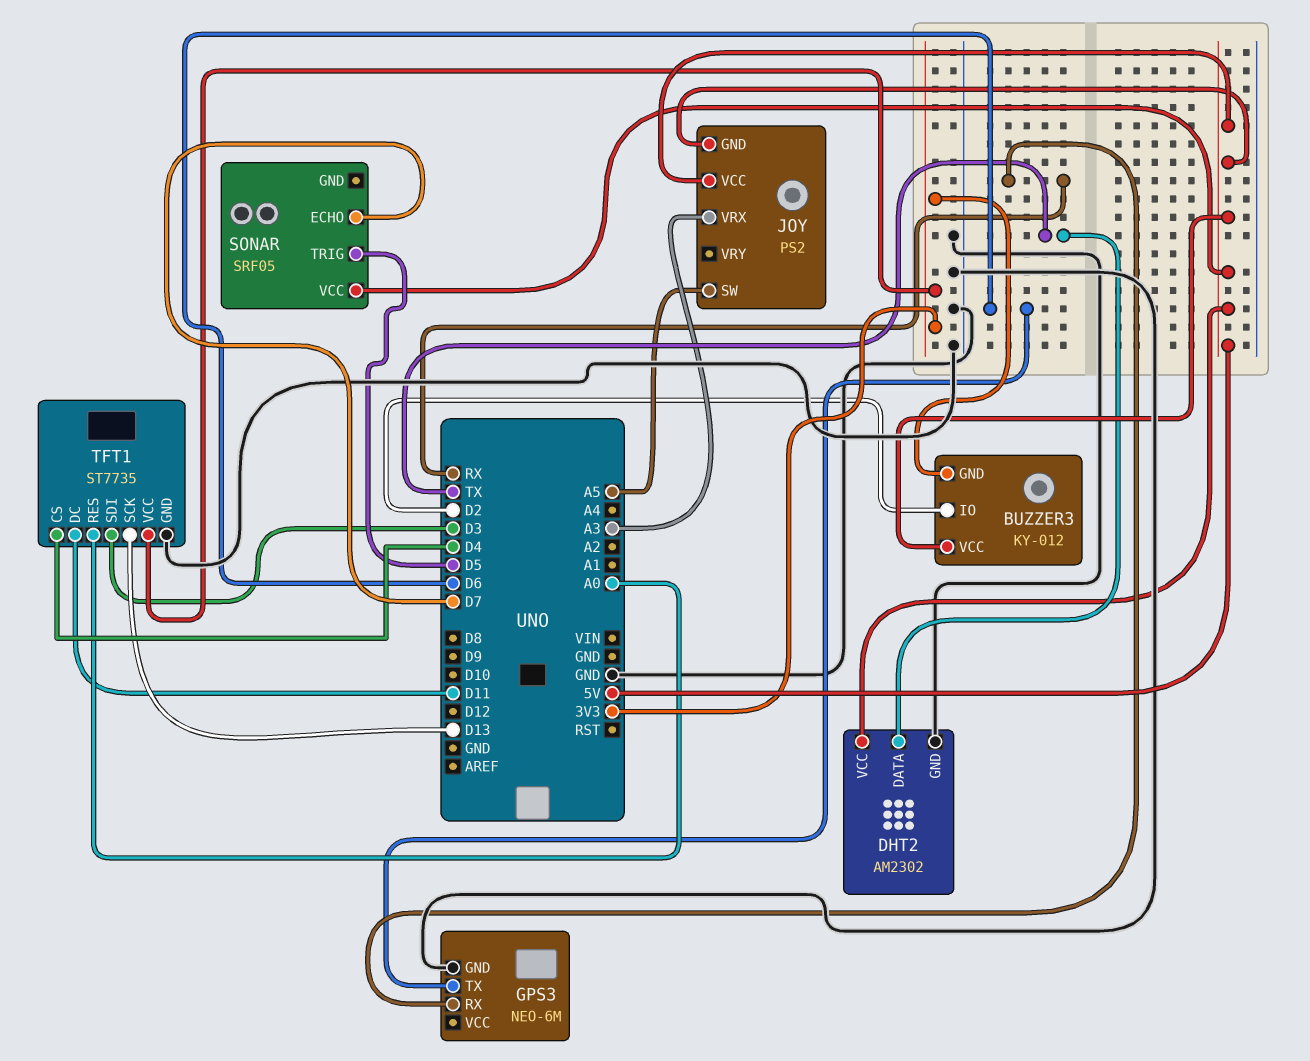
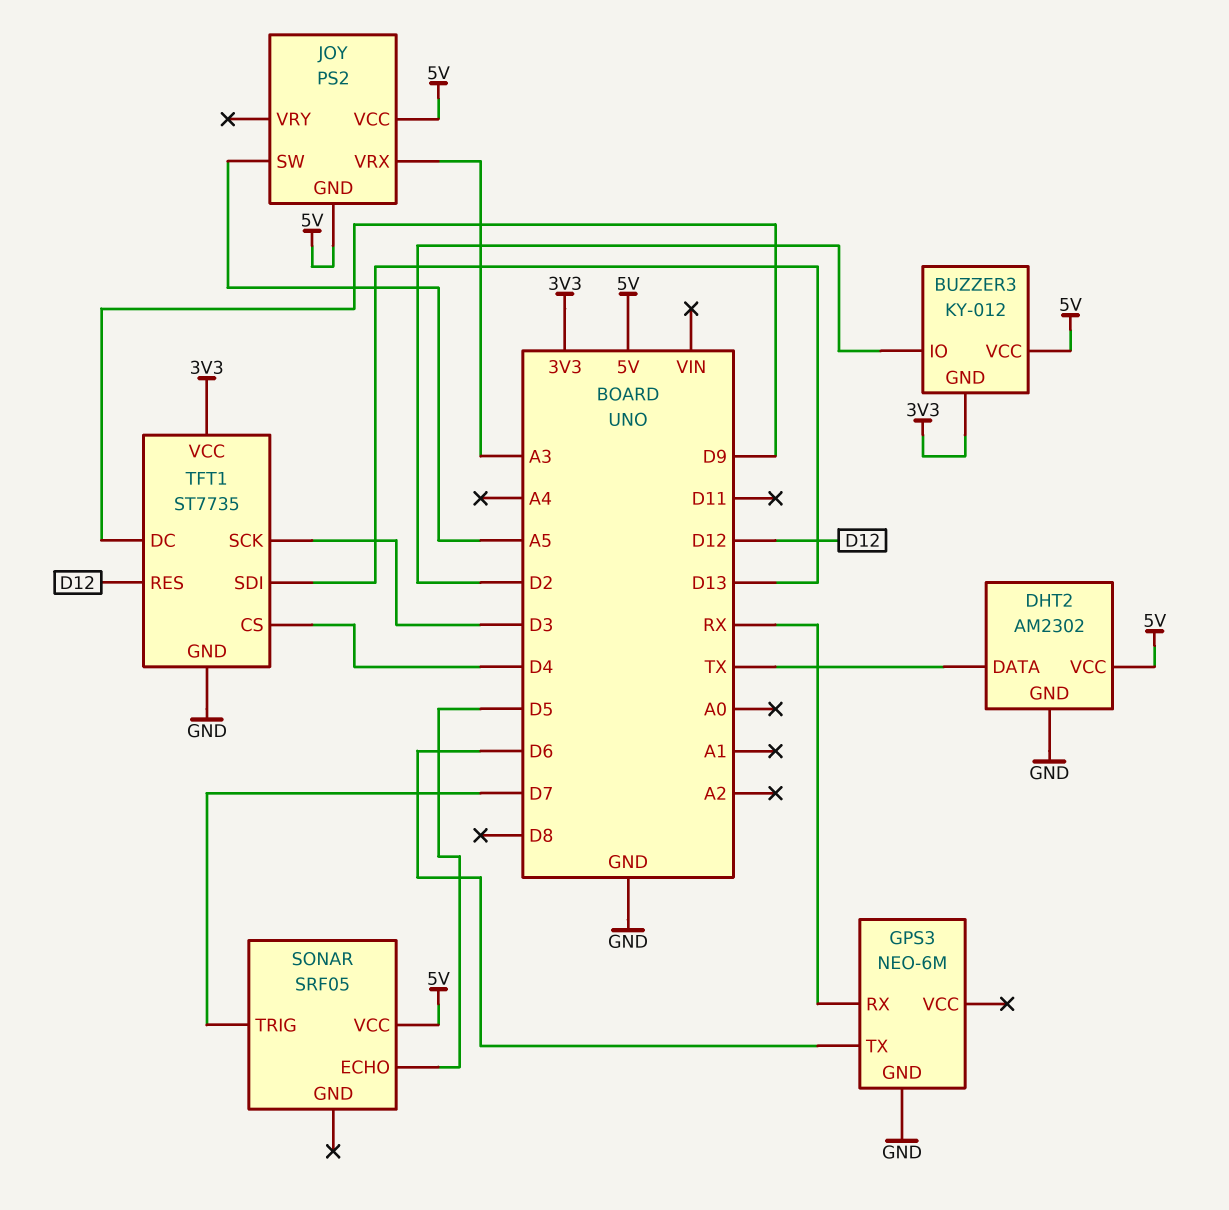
SONAR pin ECHO: D7 -> D5
SONAR pin TRIG: D5 -> D7
TFT1 pin DC: D11 -> D9
TFT1 pin RES: A0 -> D12
TFT1 pin SCK: D13 -> D3
TFT1 pin SDI: D3 -> D13

